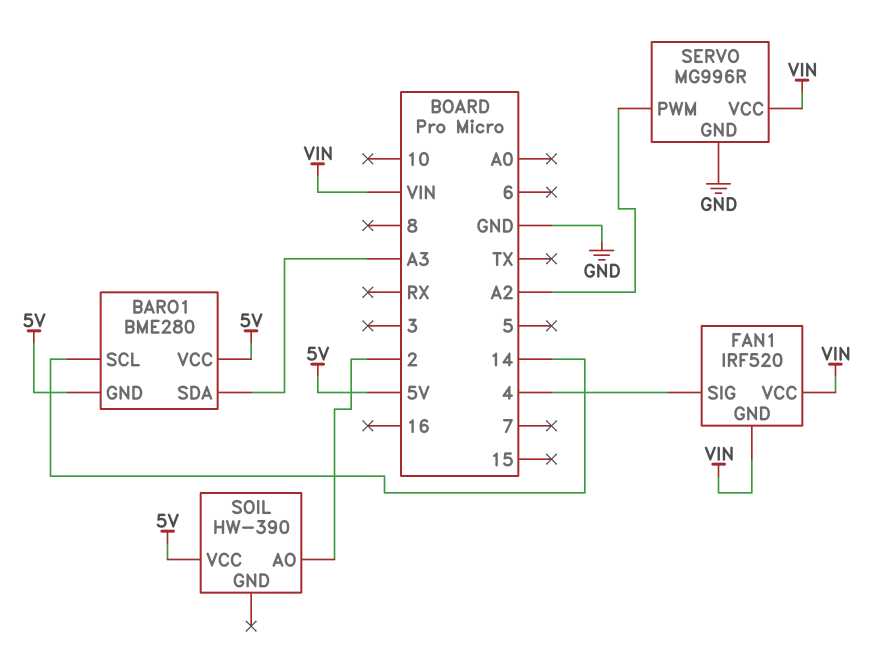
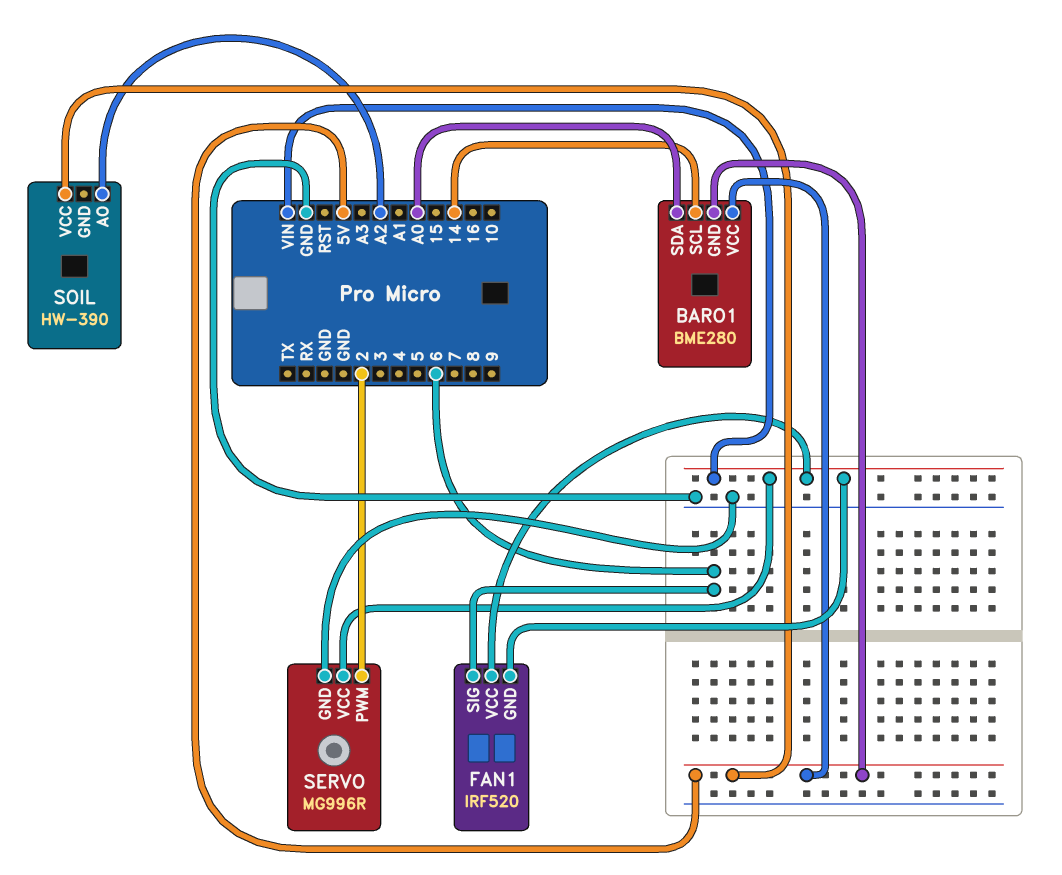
BARO1 pin SDA: A3 -> A0
FAN1 pin SIG: 4 -> 6
SERVO pin PWM: A2 -> 2
SOIL pin AO: 2 -> A2

